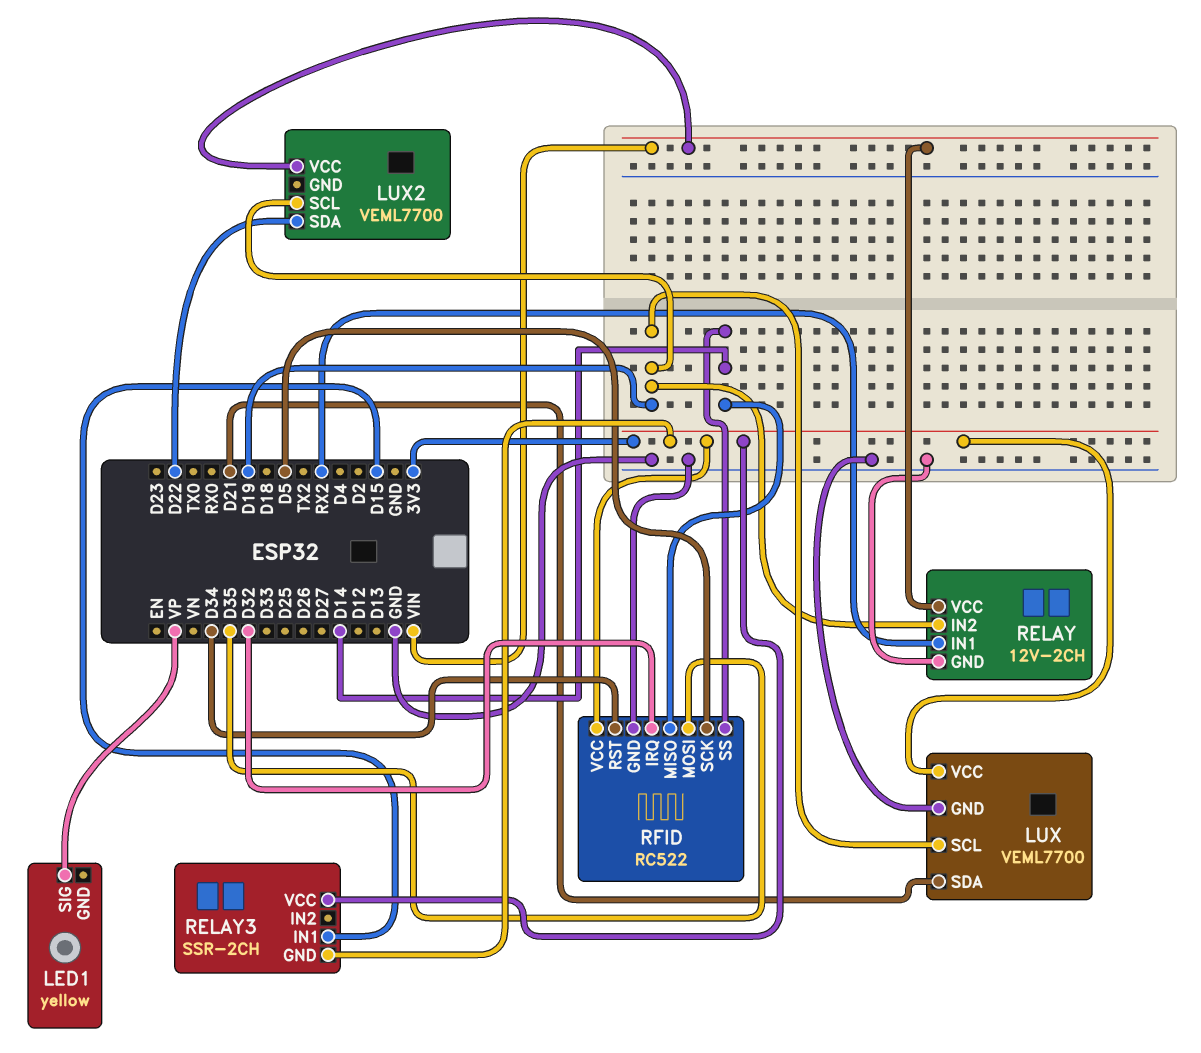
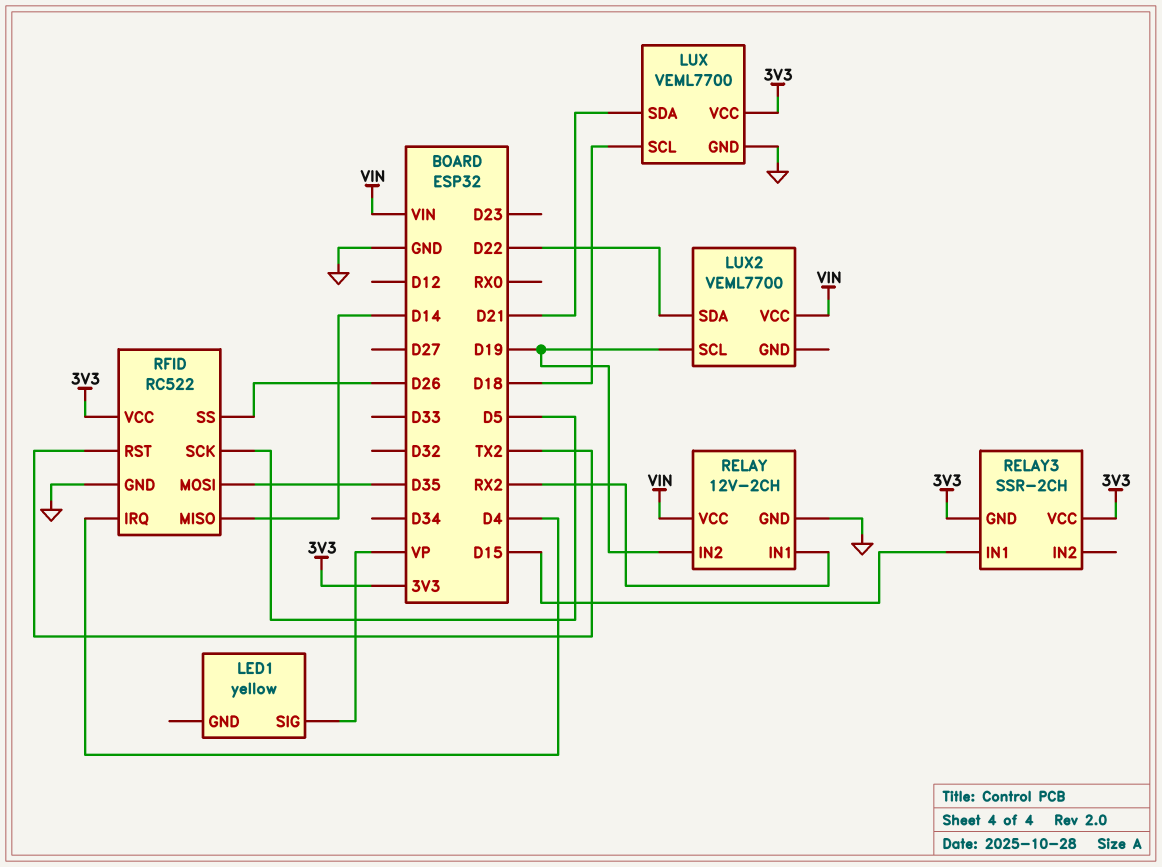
LUX pin SCL: D19 -> D18
RFID pin IRQ: D32 -> D4
RFID pin RST: D34 -> TX2
RFID pin SS: D14 -> D26

